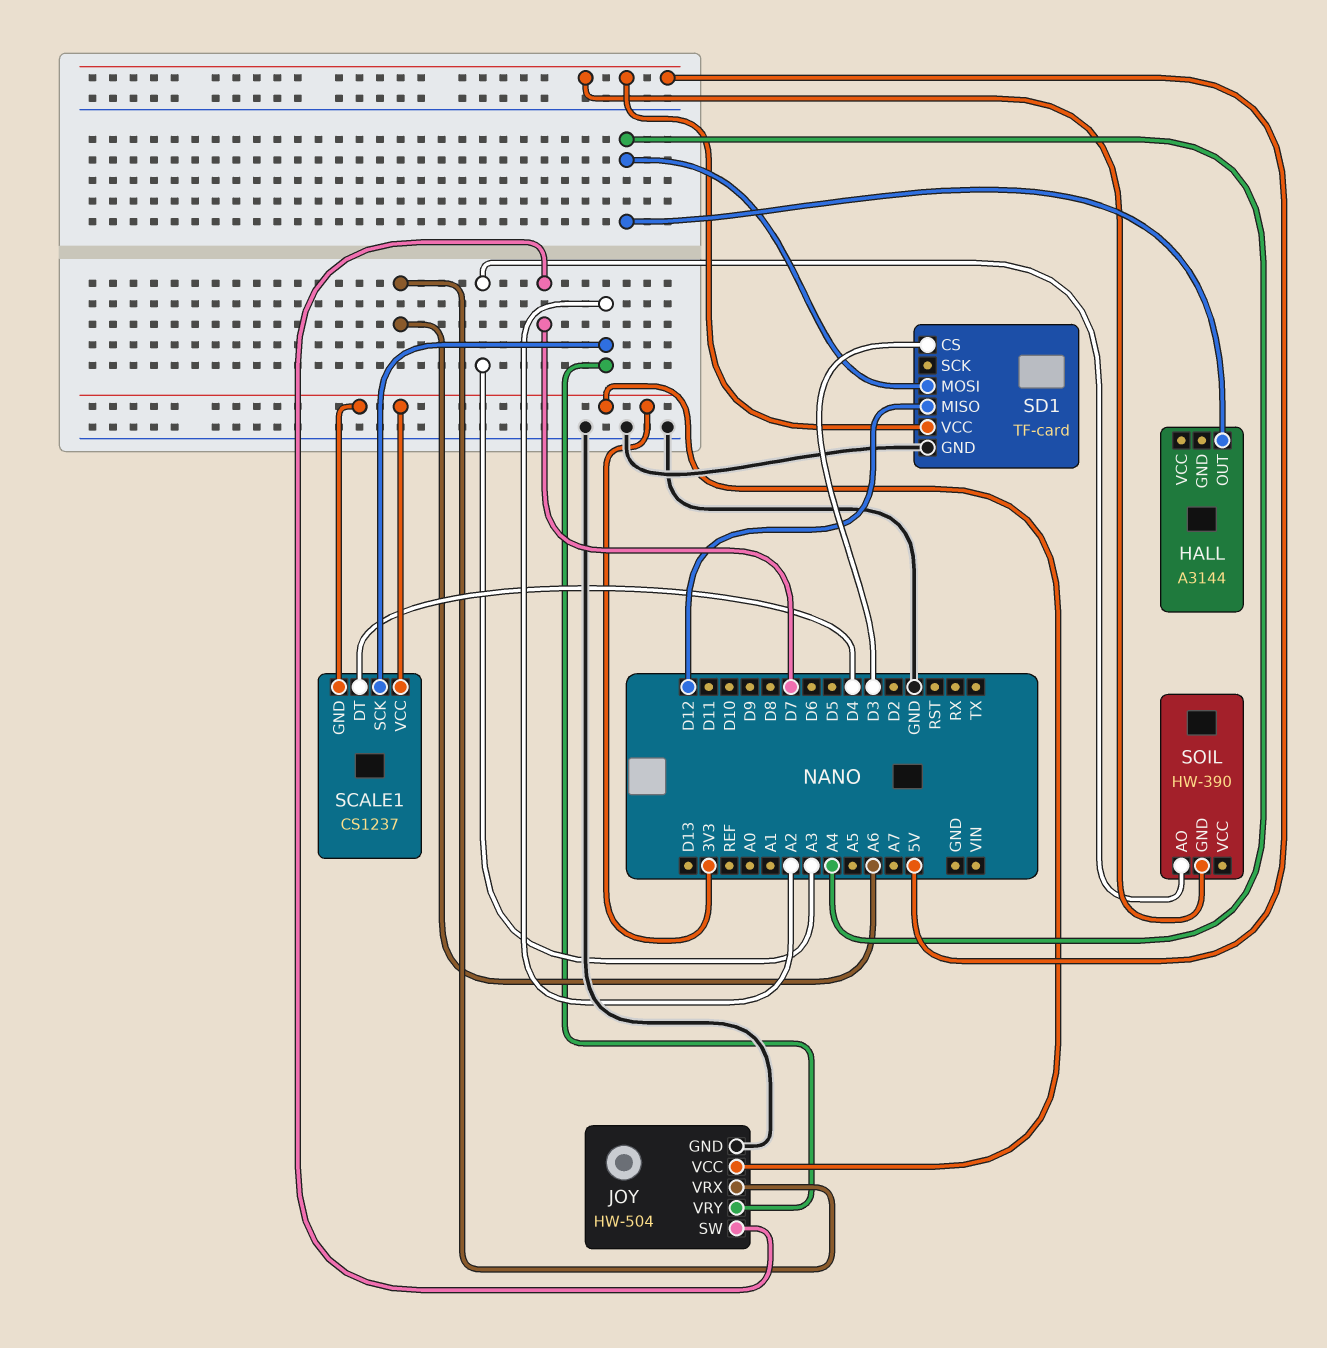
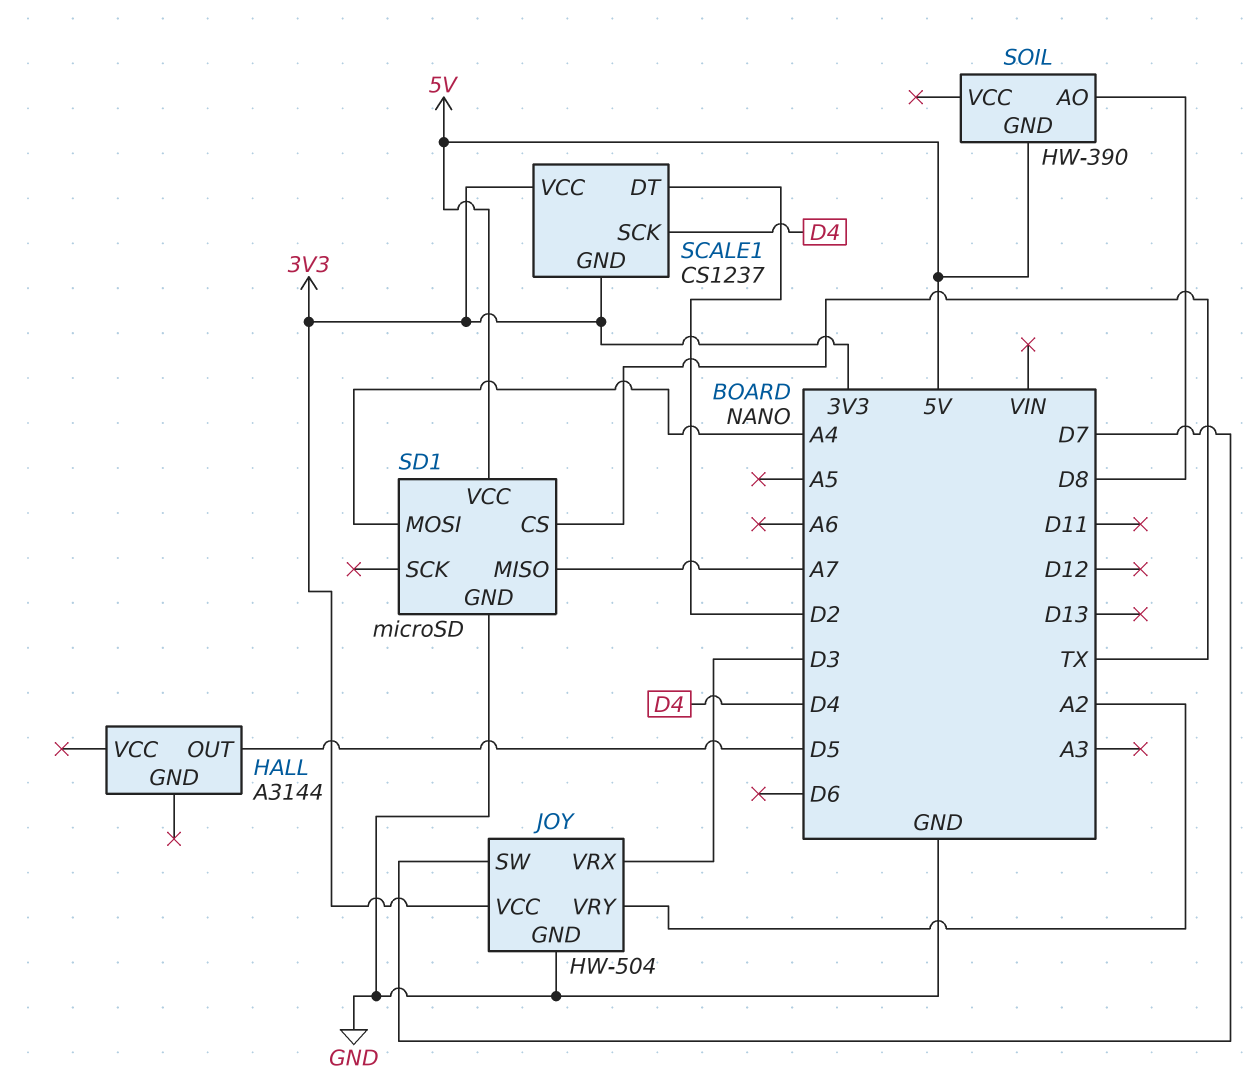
HALL pin OUT: A4 -> D5
JOY pin VRX: A6 -> D3
SCALE1 pin DT: D4 -> D2
SCALE1 pin SCK: A2 -> D4
SD1: TF-card -> microSD
SD1 pin CS: D3 -> TX
SD1 pin MISO: D12 -> A7
SOIL pin AO: A3 -> D8

